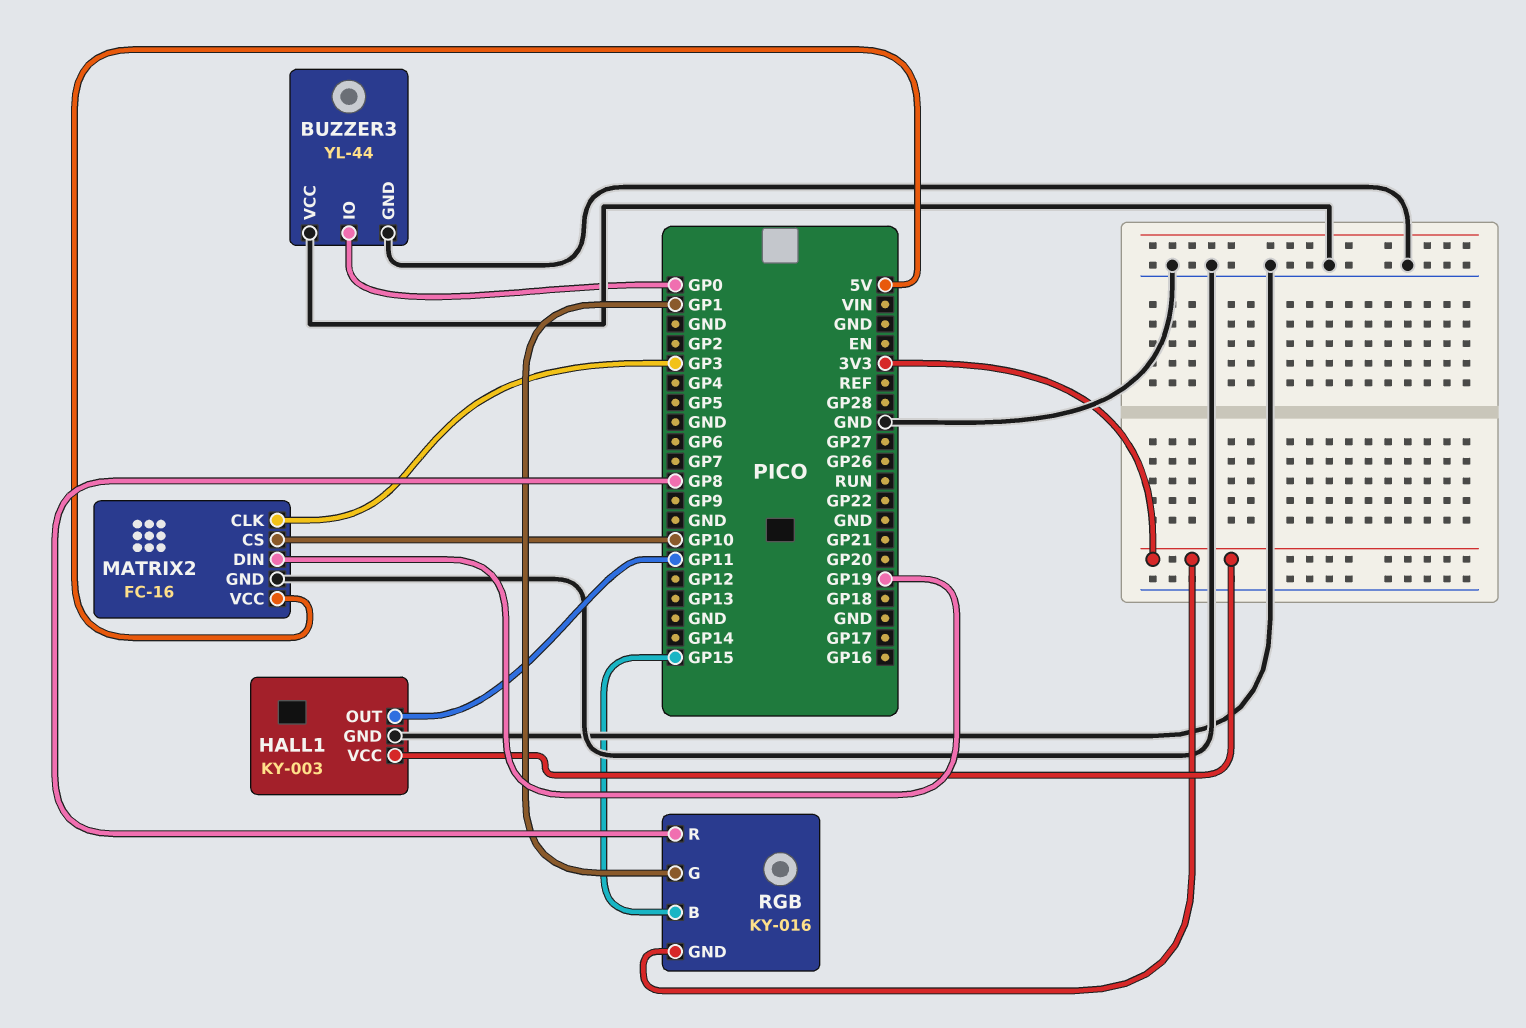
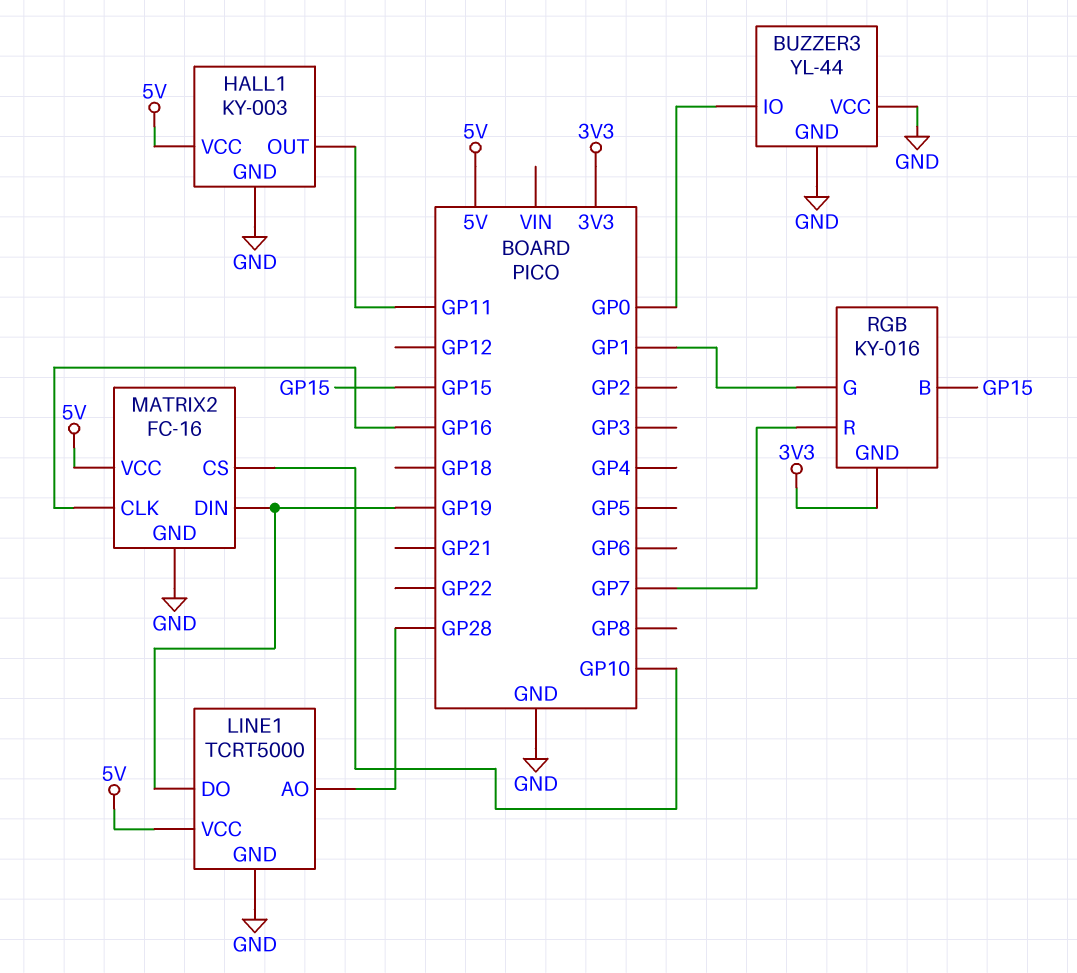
HALL1 pin VCC: 3V3 -> 5V
LINE1: none -> TCRT5000
LINE1 pin AO: none -> GP28
LINE1 pin DO: none -> GP19
LINE1 pin GND: none -> GND
LINE1 pin VCC: none -> 5V
MATRIX2 pin CLK: GP3 -> GP16
RGB pin R: GP8 -> GP7

